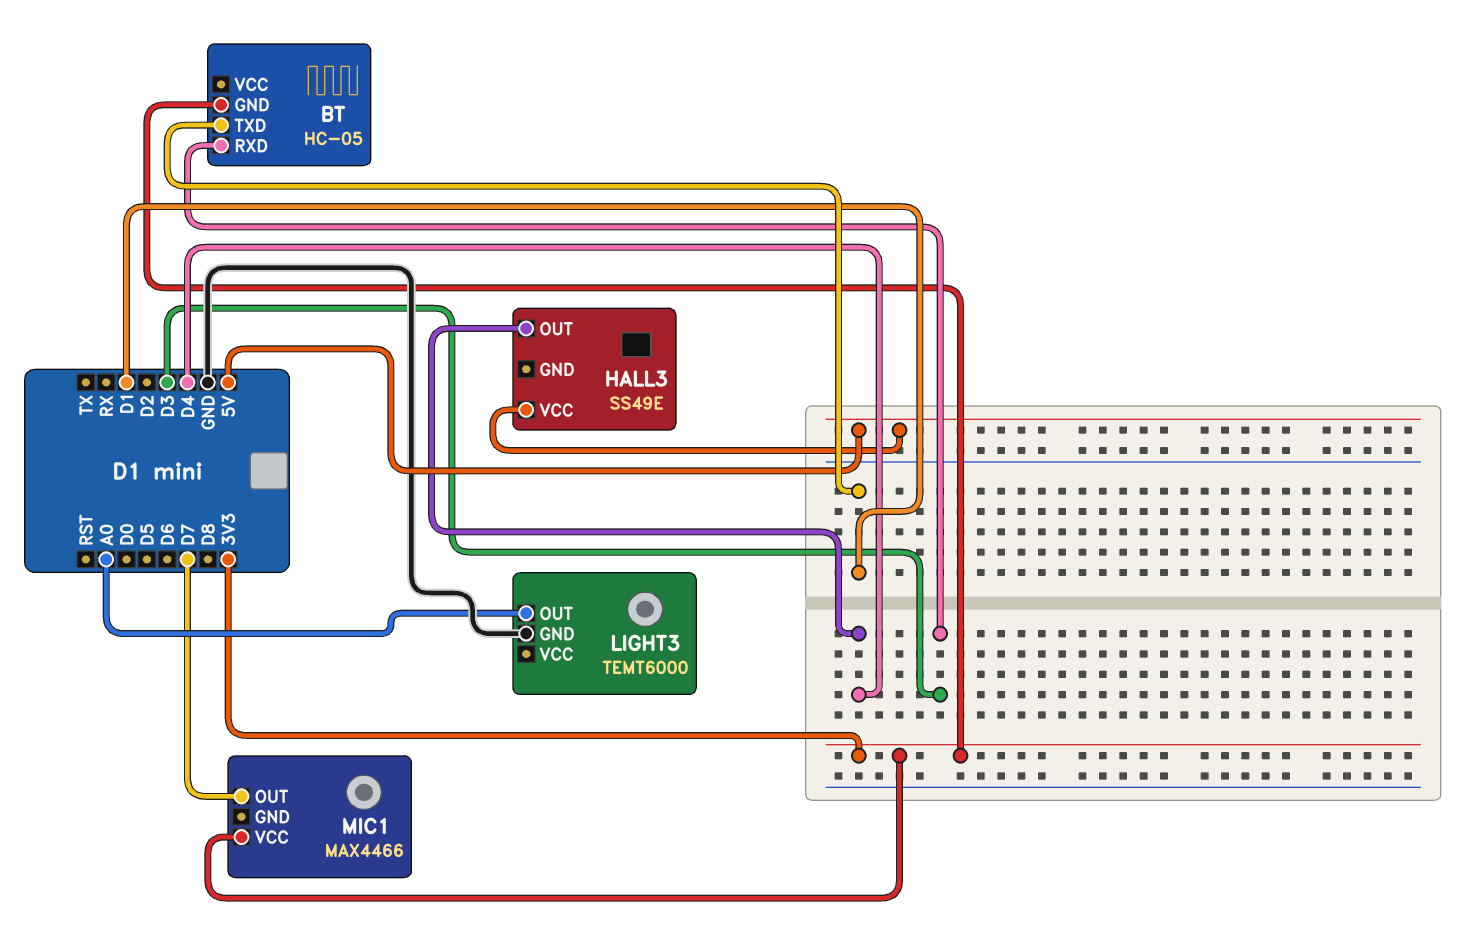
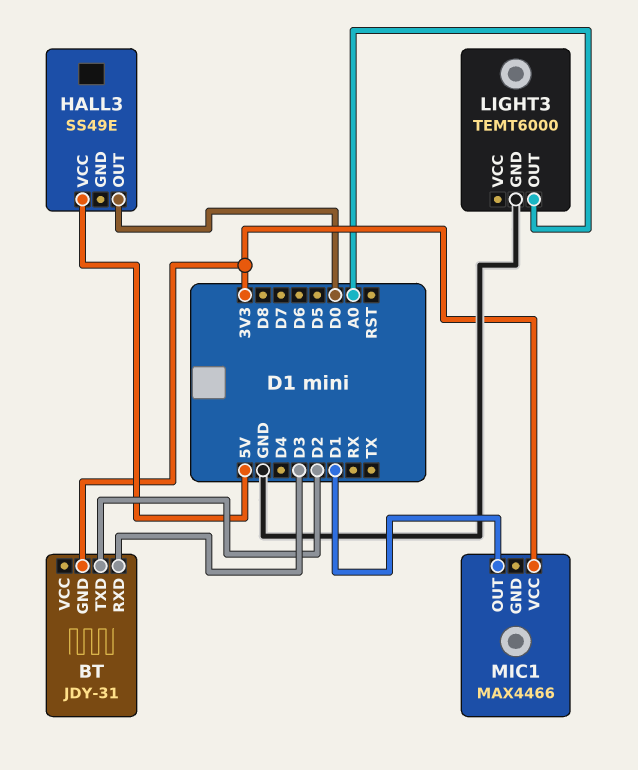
BT: HC-05 -> JDY-31
BT pin TXD: D1 -> D2
HALL3 pin OUT: D4 -> D0
MIC1 pin OUT: D7 -> D1

